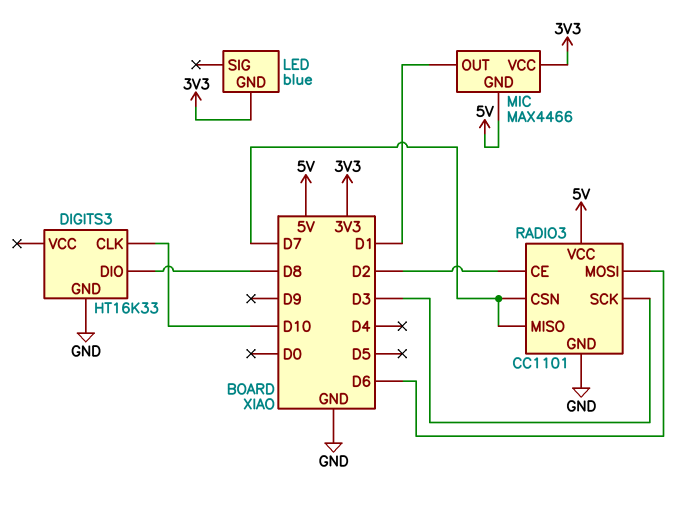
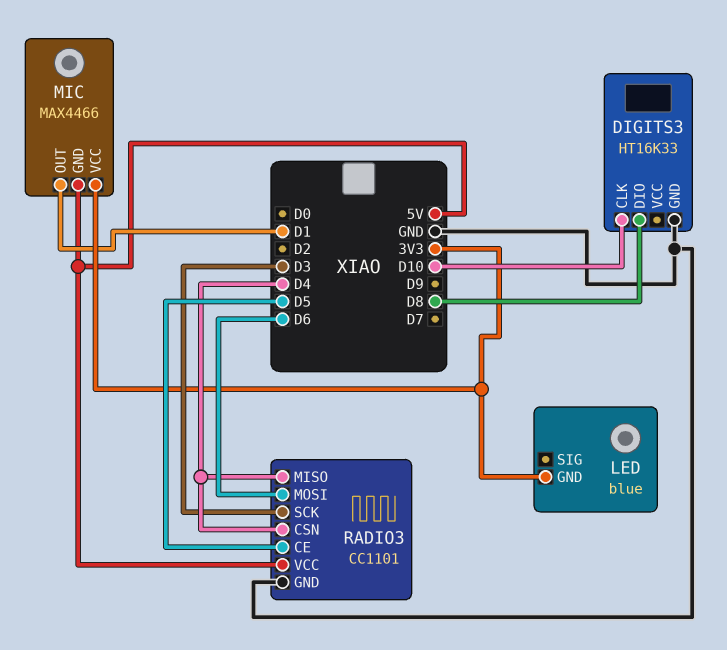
RADIO3 pin CE: D2 -> D5
RADIO3 pin CSN: D7 -> D4
RADIO3 pin MISO: D7 -> D4

